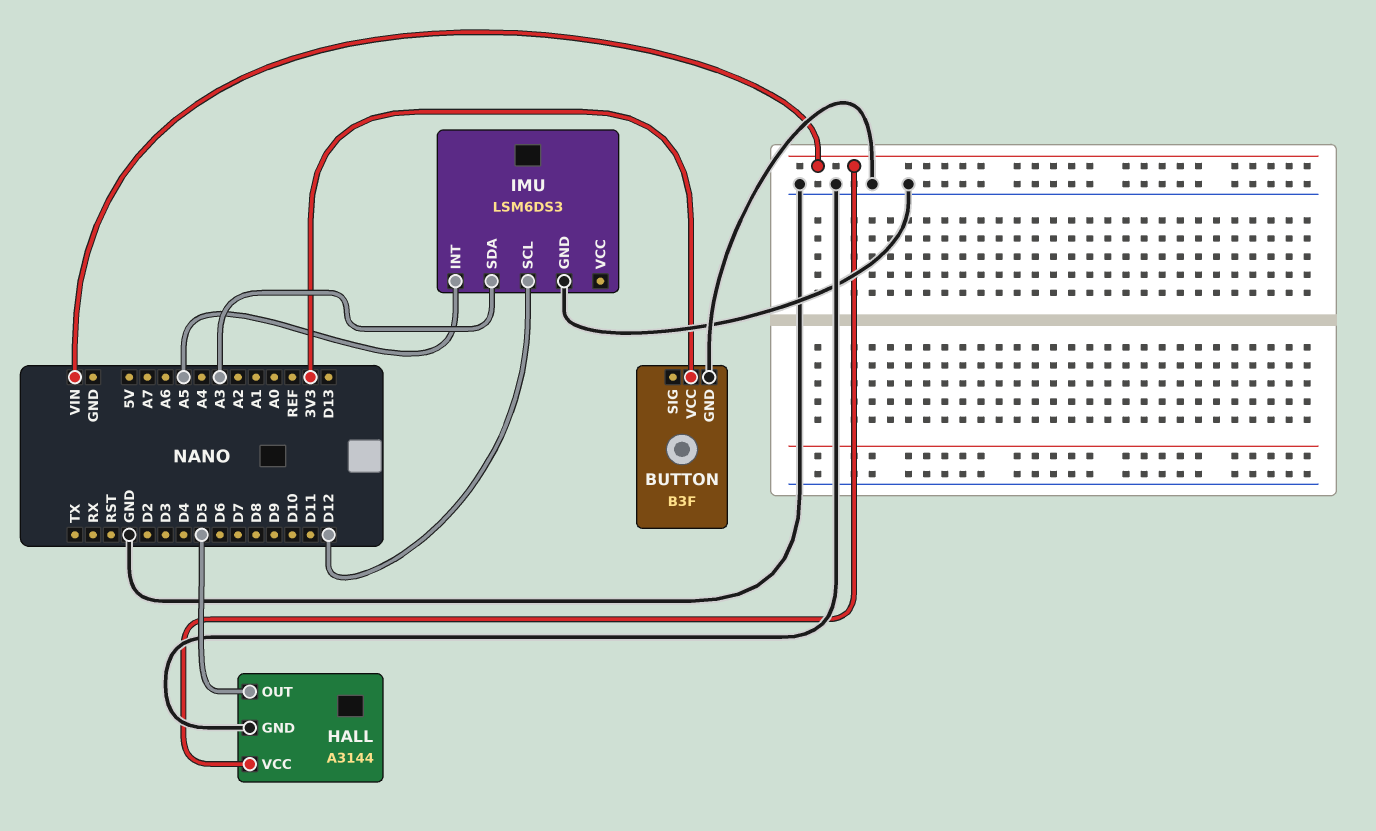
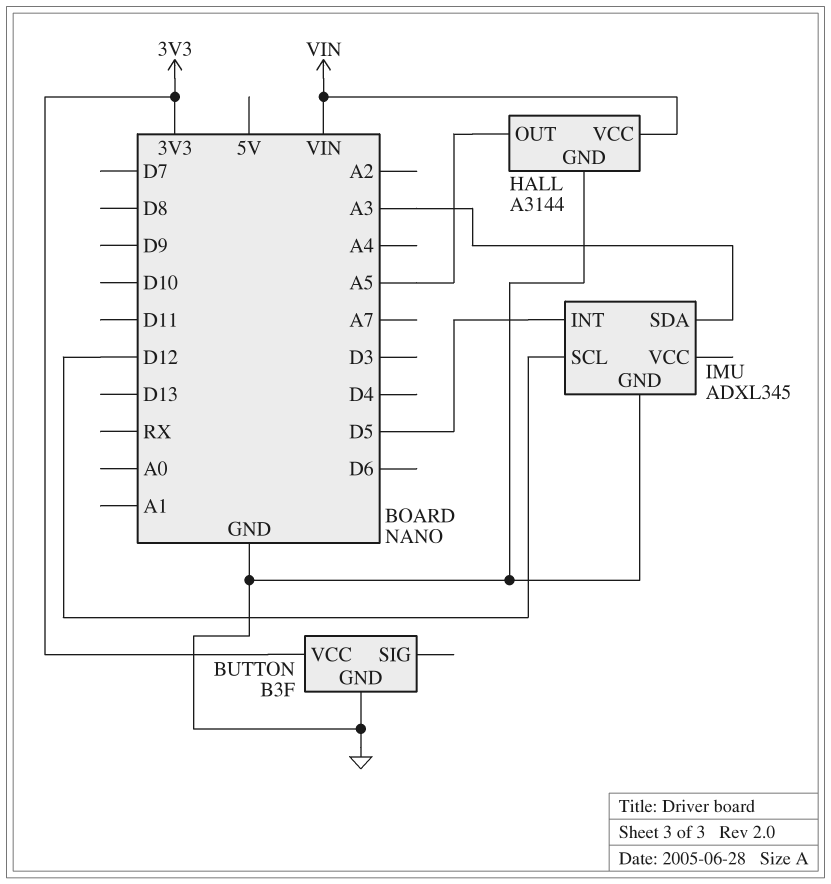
HALL pin OUT: D5 -> A5
IMU: LSM6DS3 -> ADXL345
IMU pin INT: A5 -> D5

